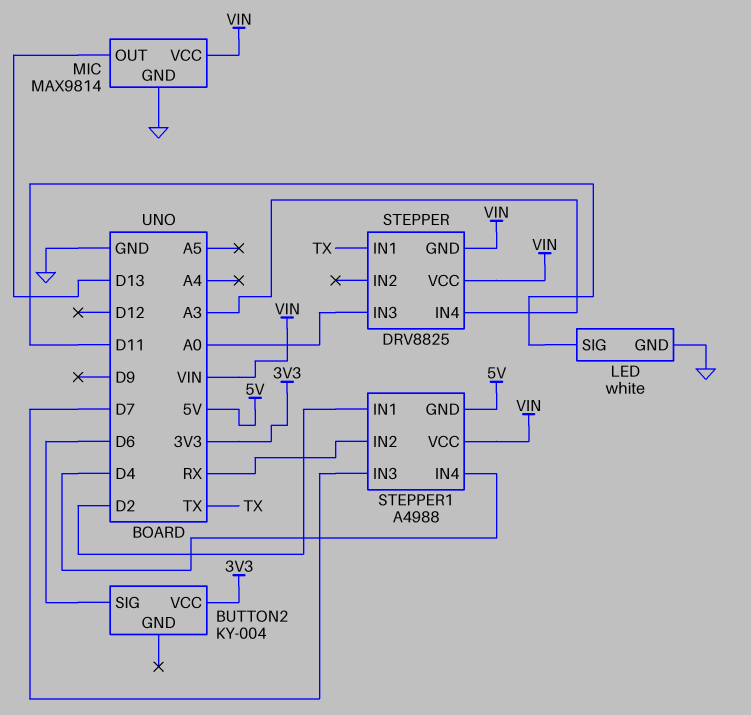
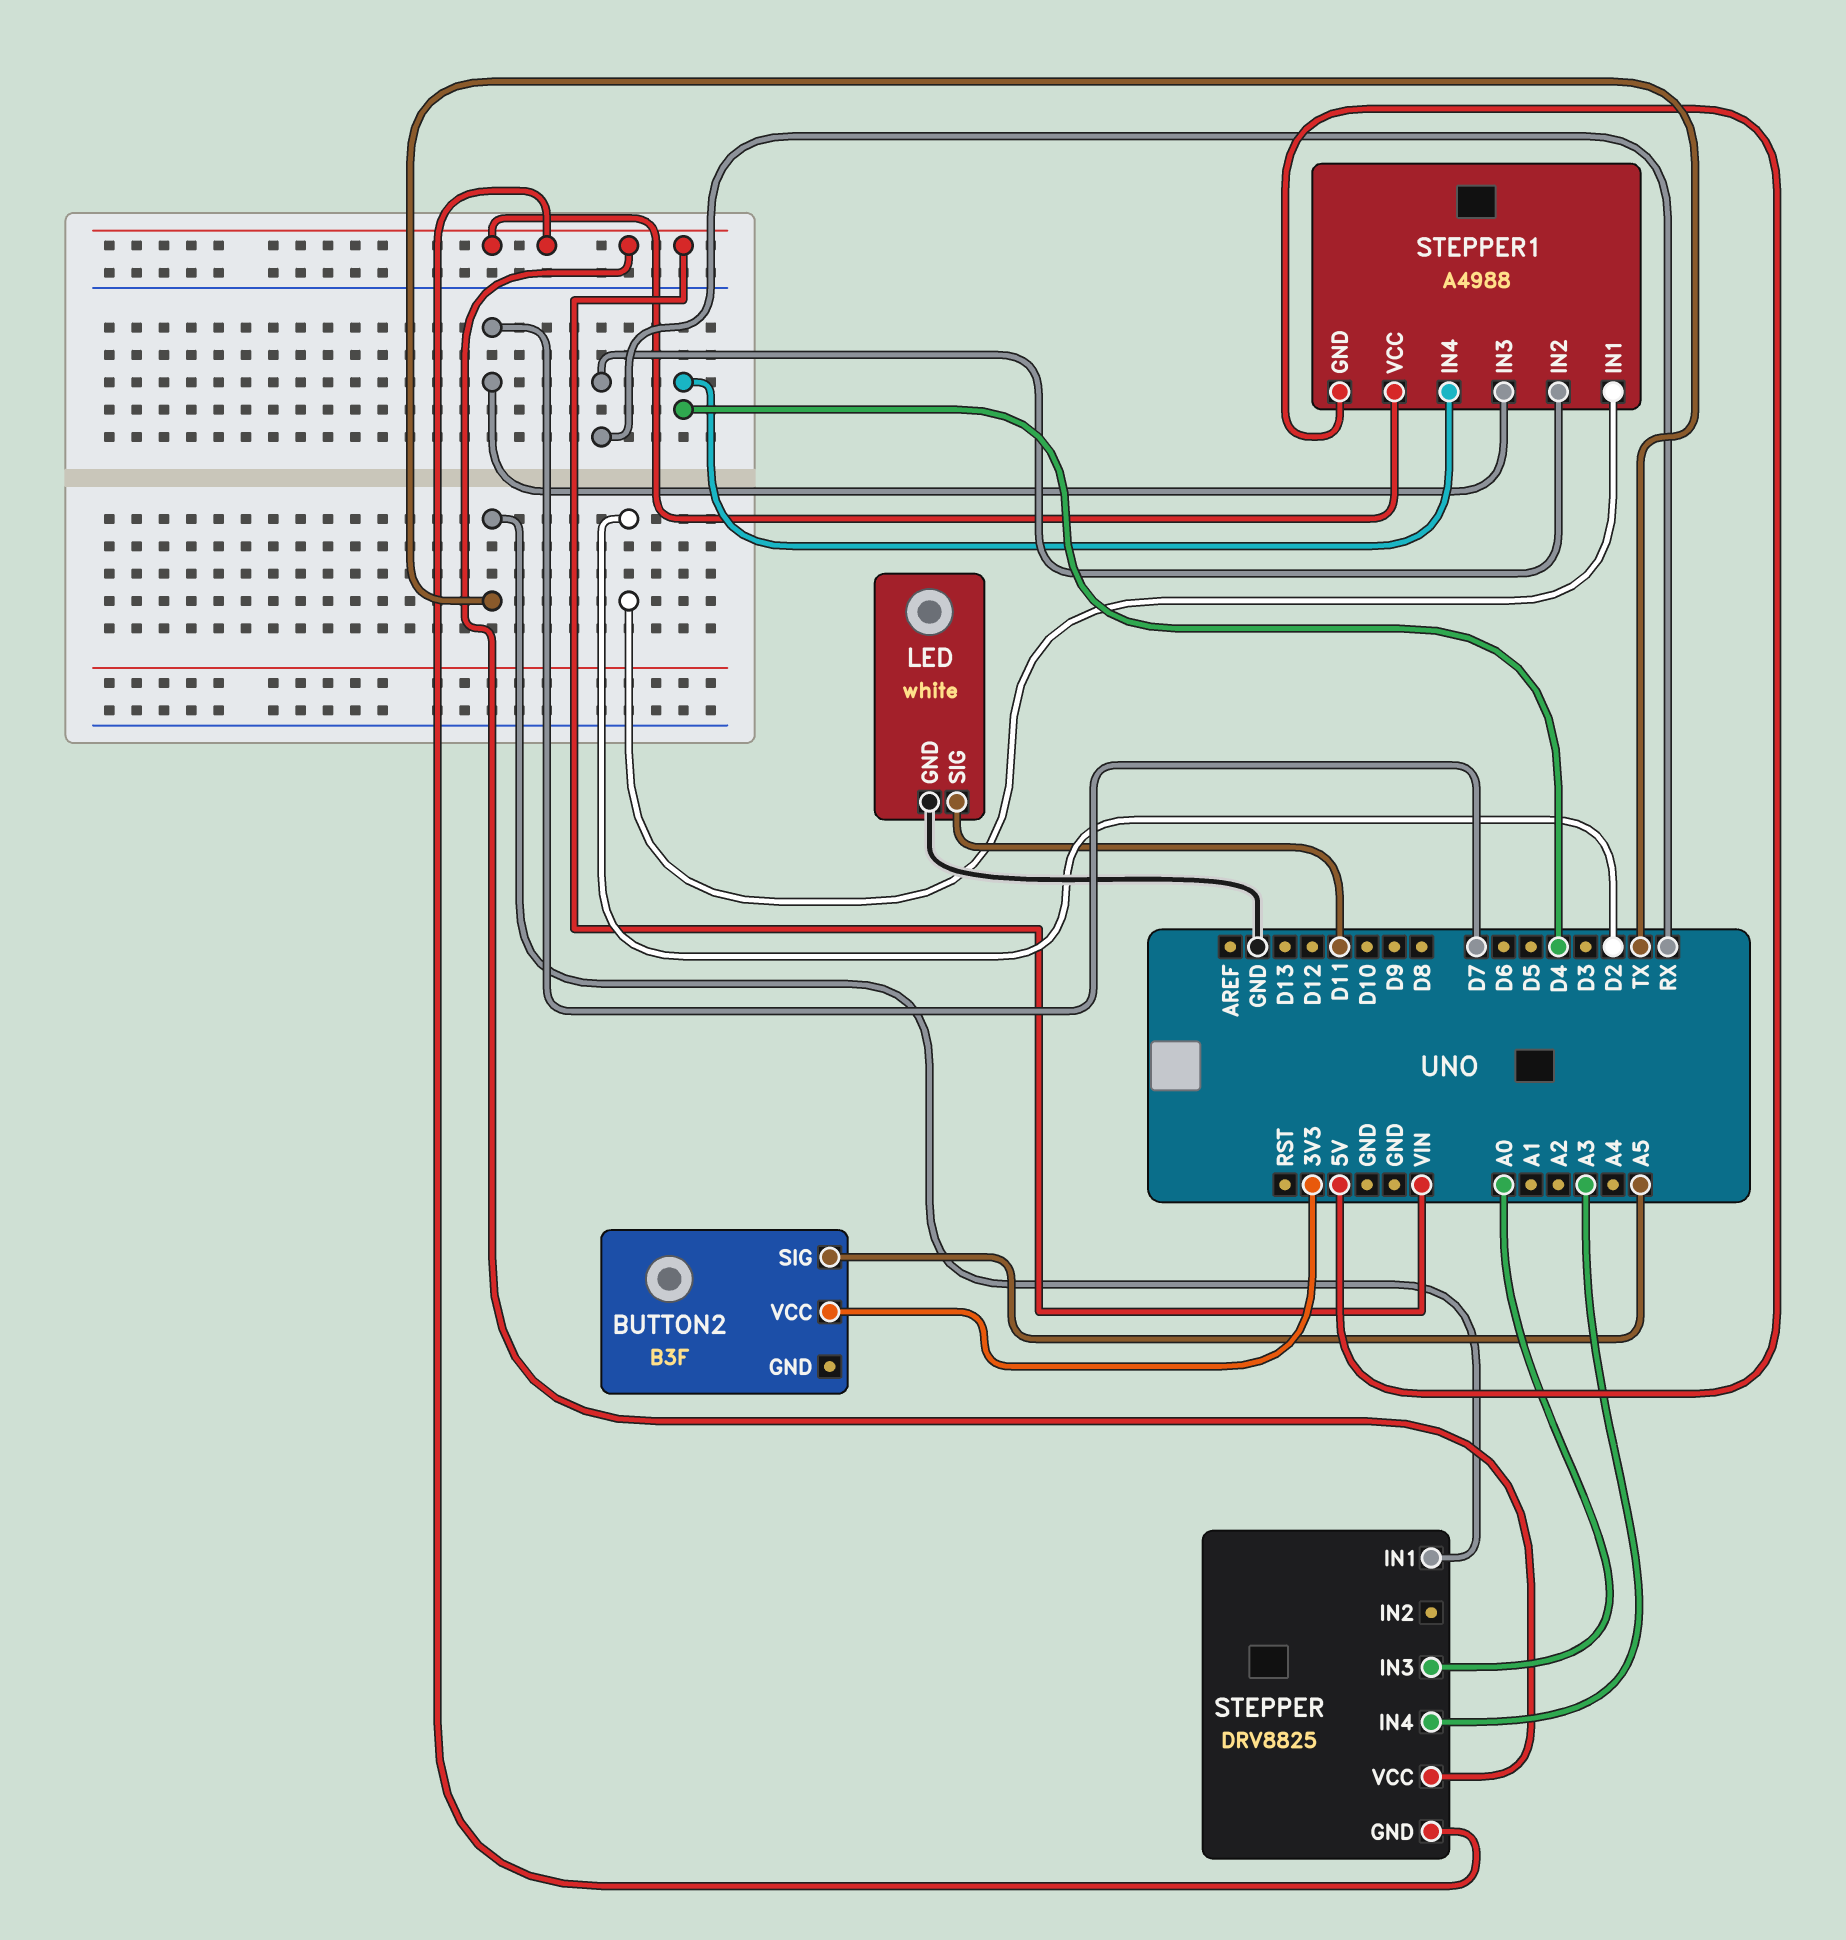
BUTTON2: KY-004 -> B3F
BUTTON2 pin SIG: D6 -> A5
MIC: MAX9814 -> none
MIC pin GND: GND -> none
MIC pin OUT: D13 -> none
MIC pin VCC: VIN -> none

